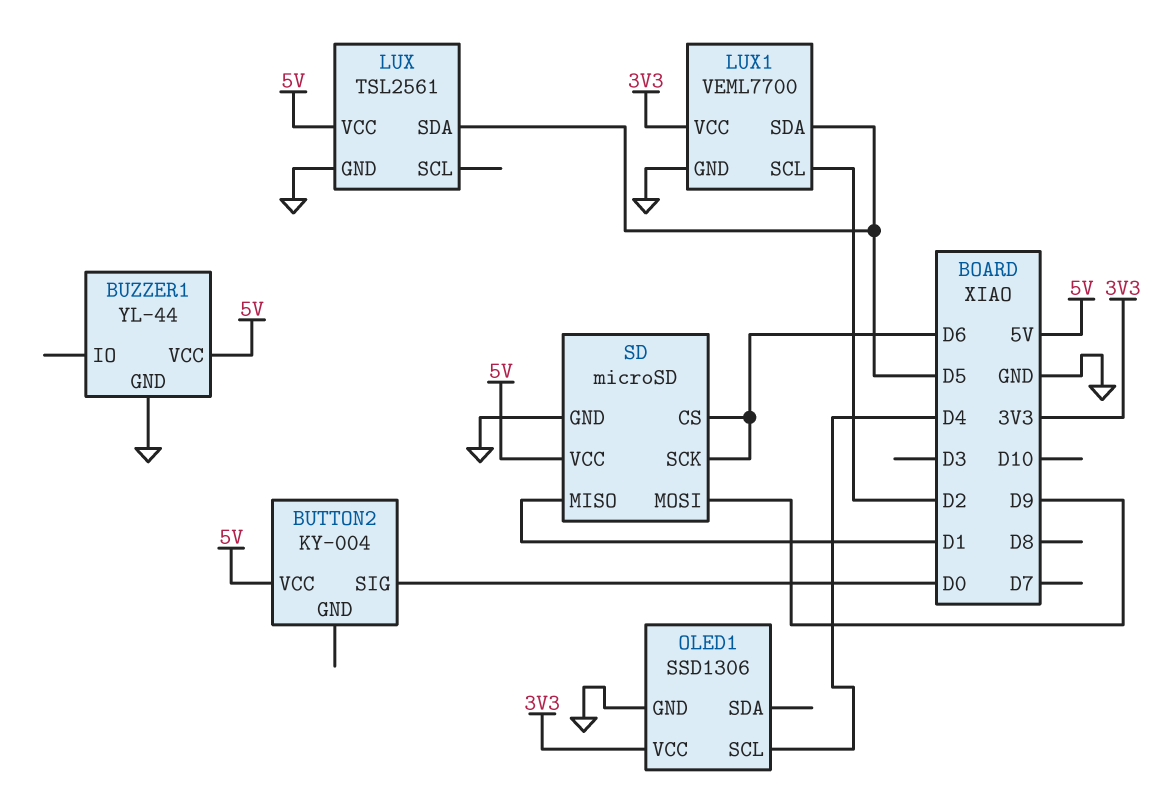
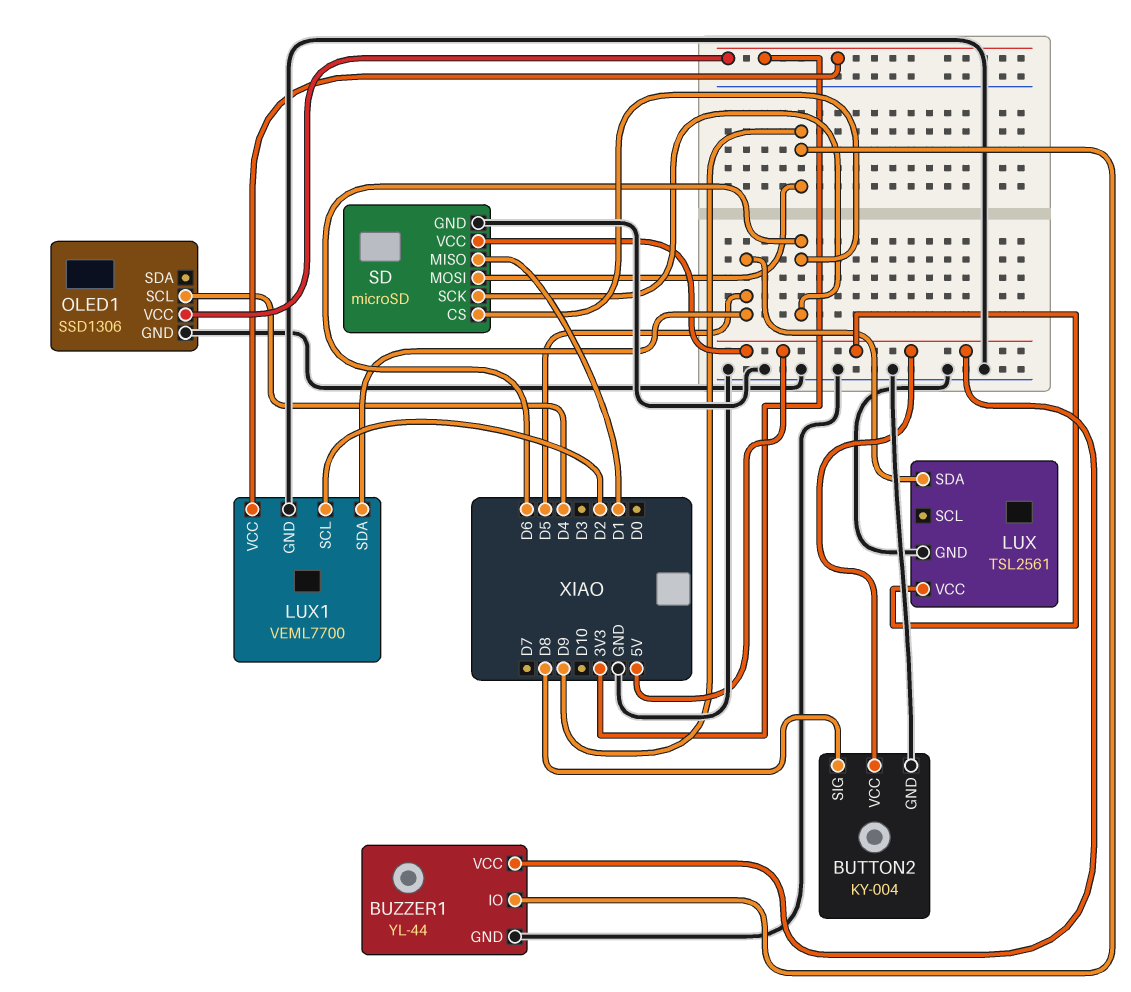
BUTTON2 pin GND: none -> GND
BUTTON2 pin SIG: D0 -> D8
BUZZER1 pin IO: none -> D9

